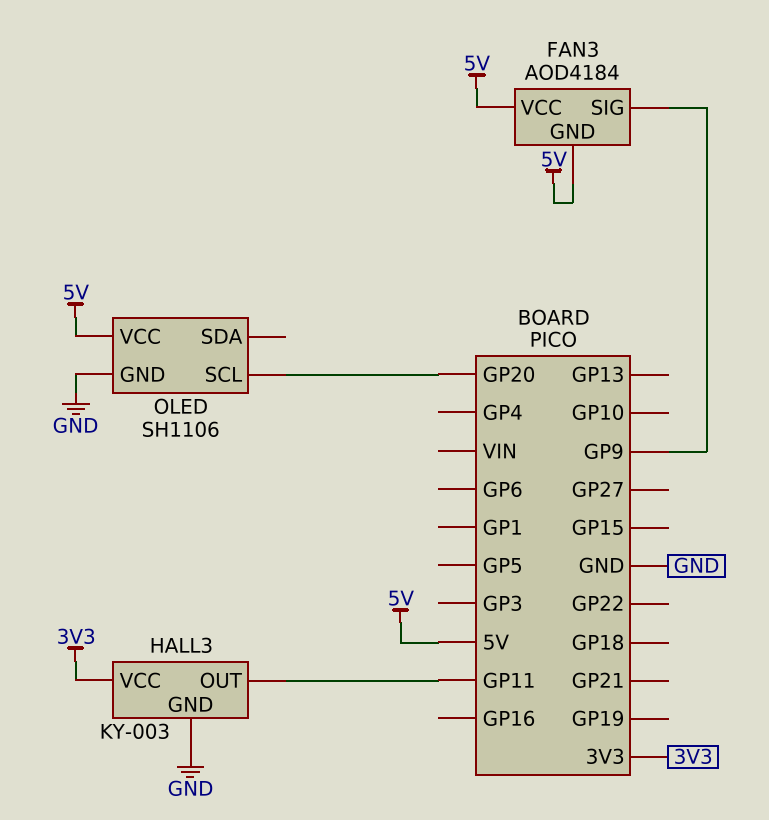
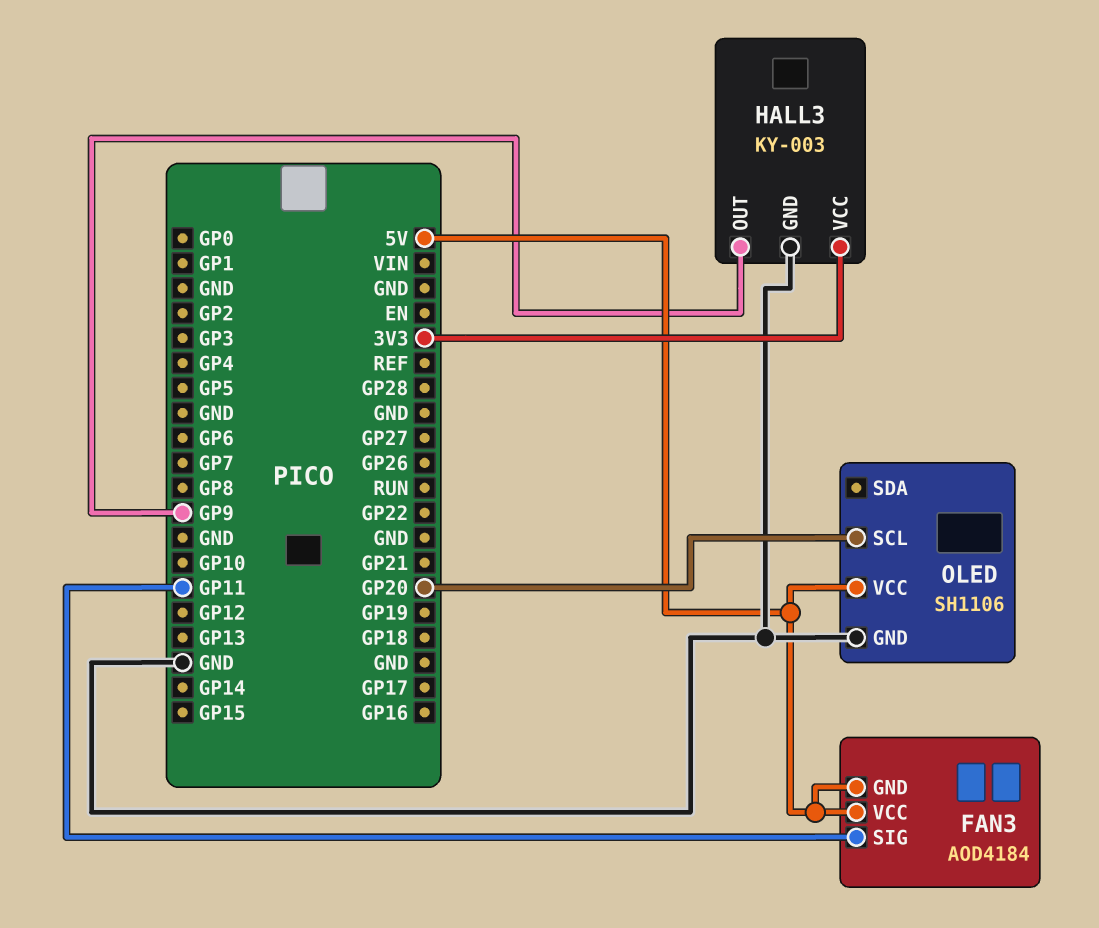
FAN3 pin SIG: GP9 -> GP11
HALL3 pin OUT: GP11 -> GP9

